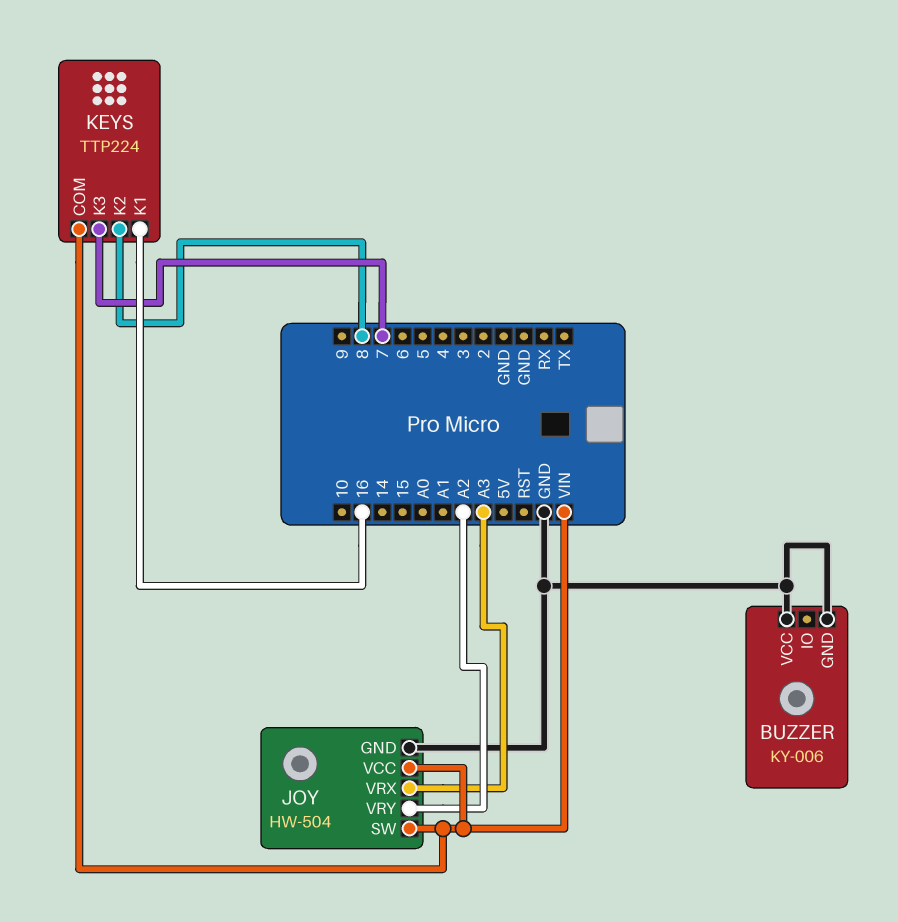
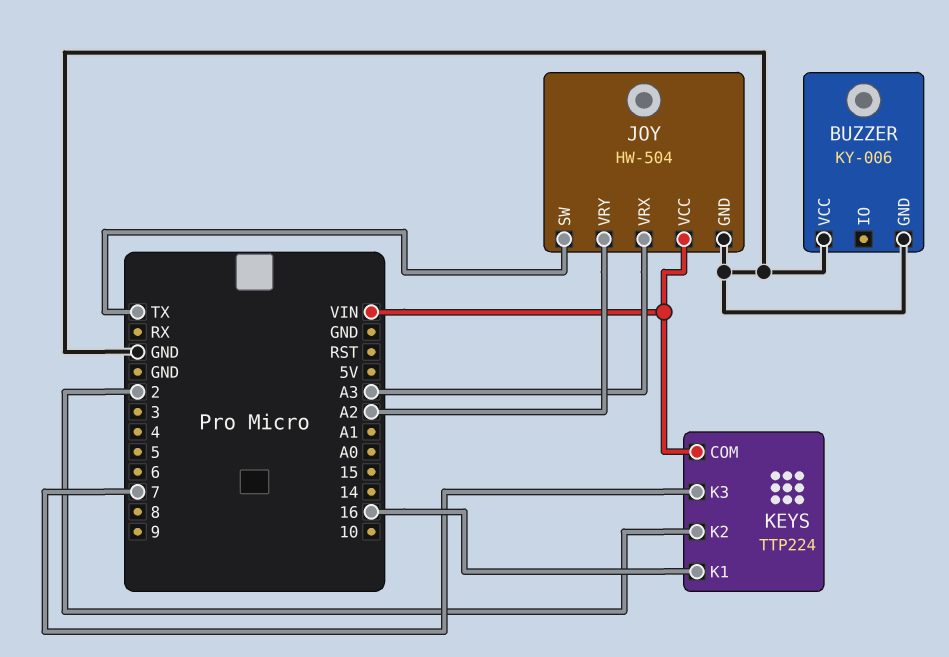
JOY pin SW: VIN -> TX
KEYS pin K2: 8 -> 2

